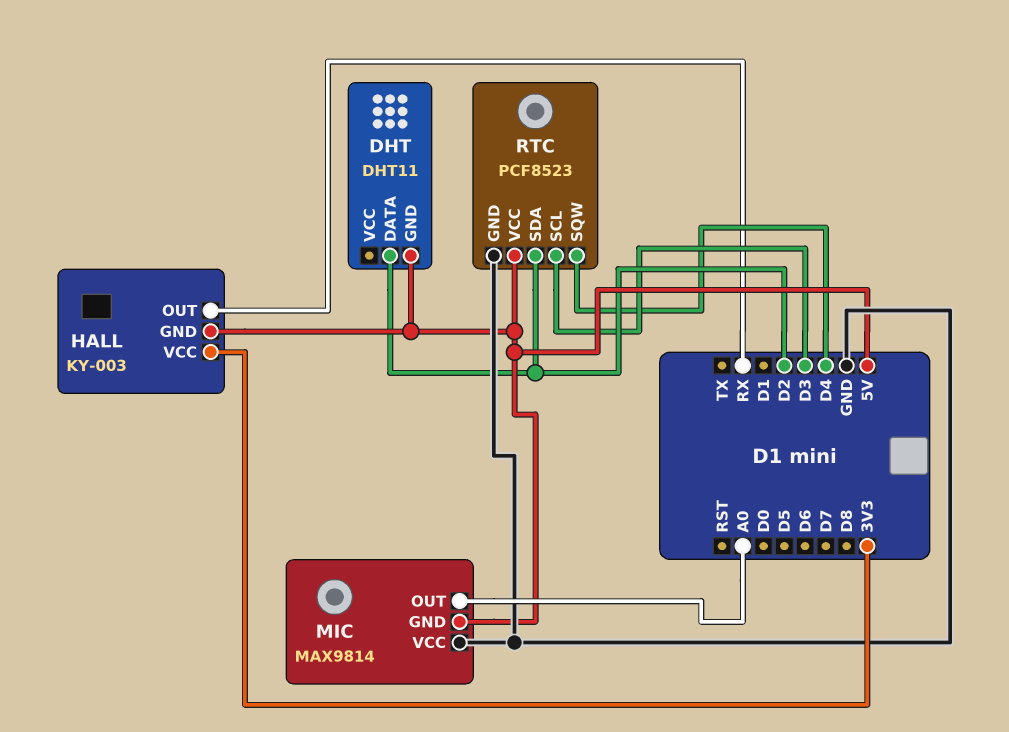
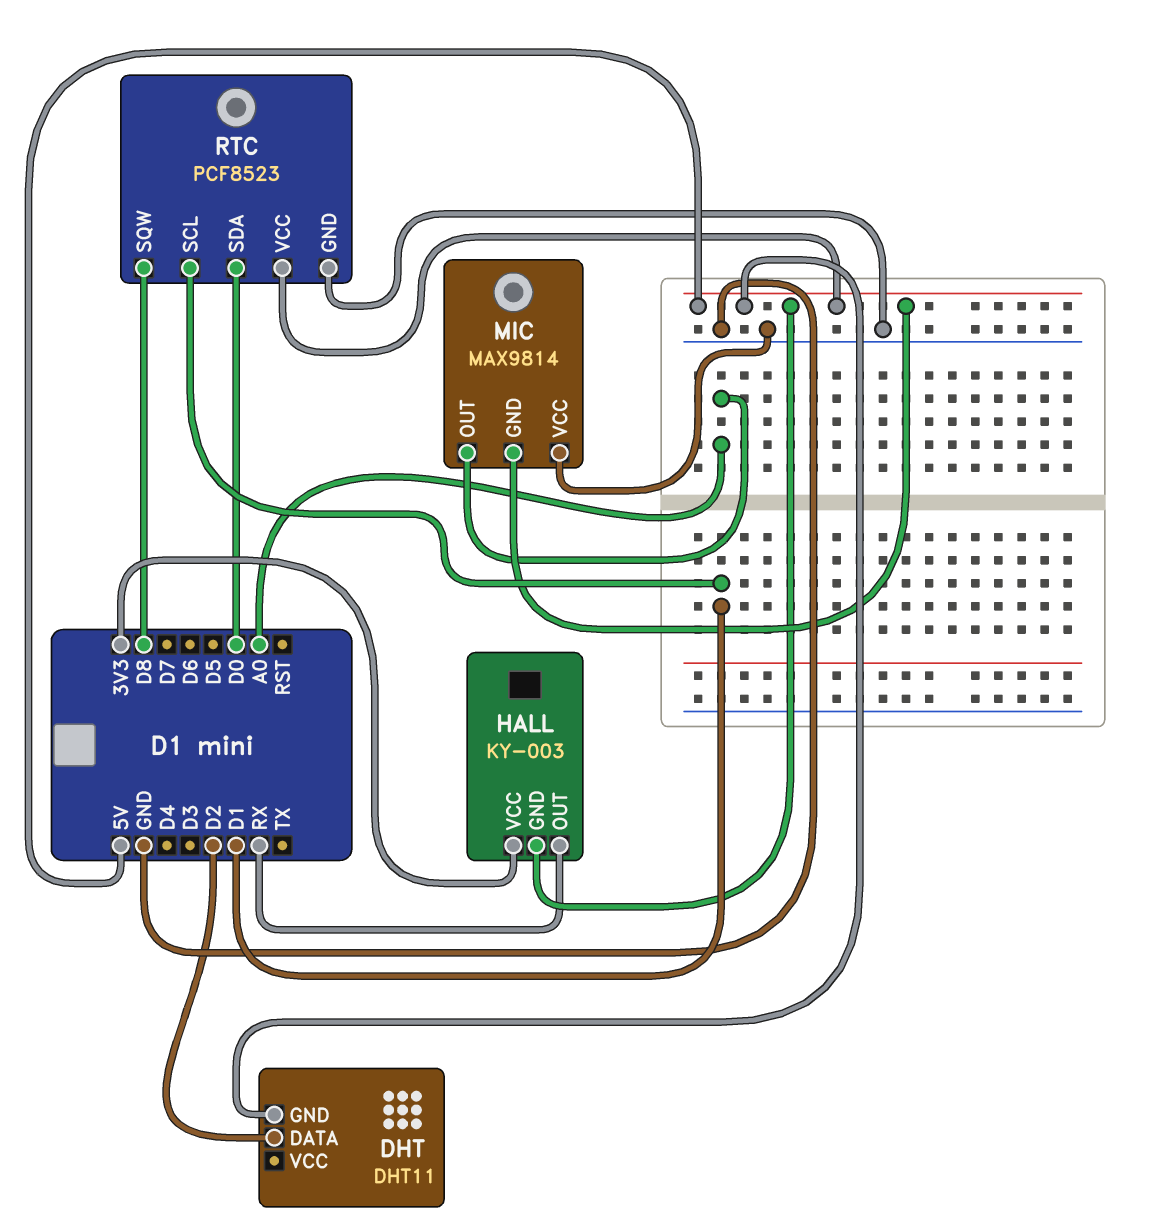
RTC pin SCL: D3 -> D1
RTC pin SDA: D2 -> D0
RTC pin SQW: D4 -> D8

